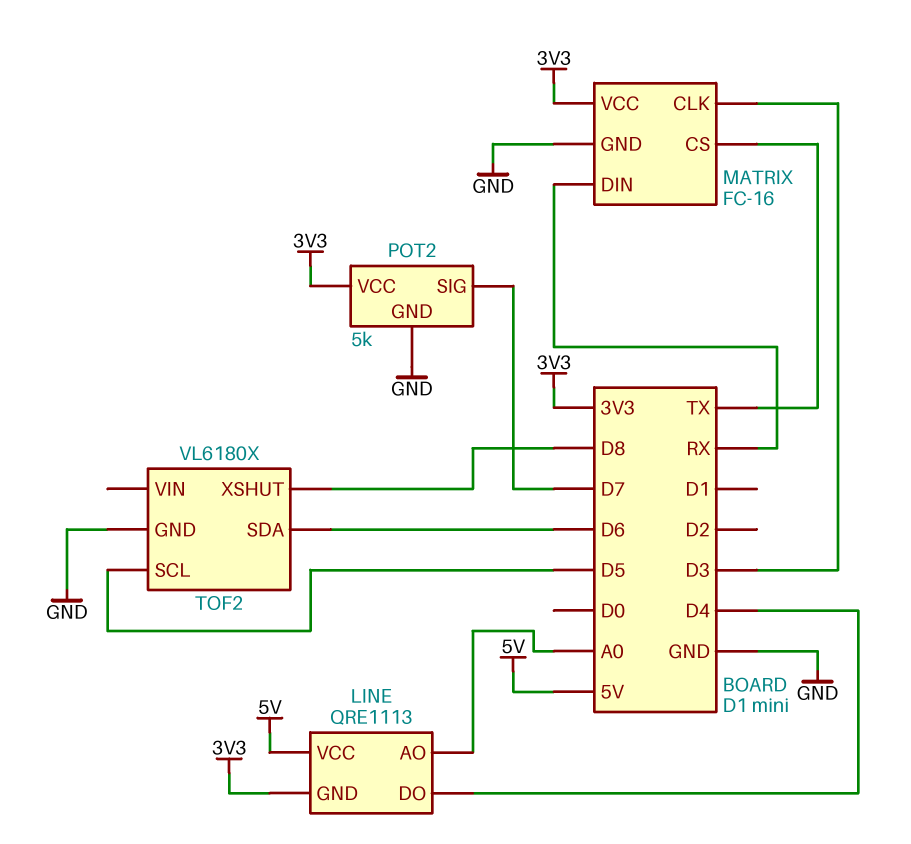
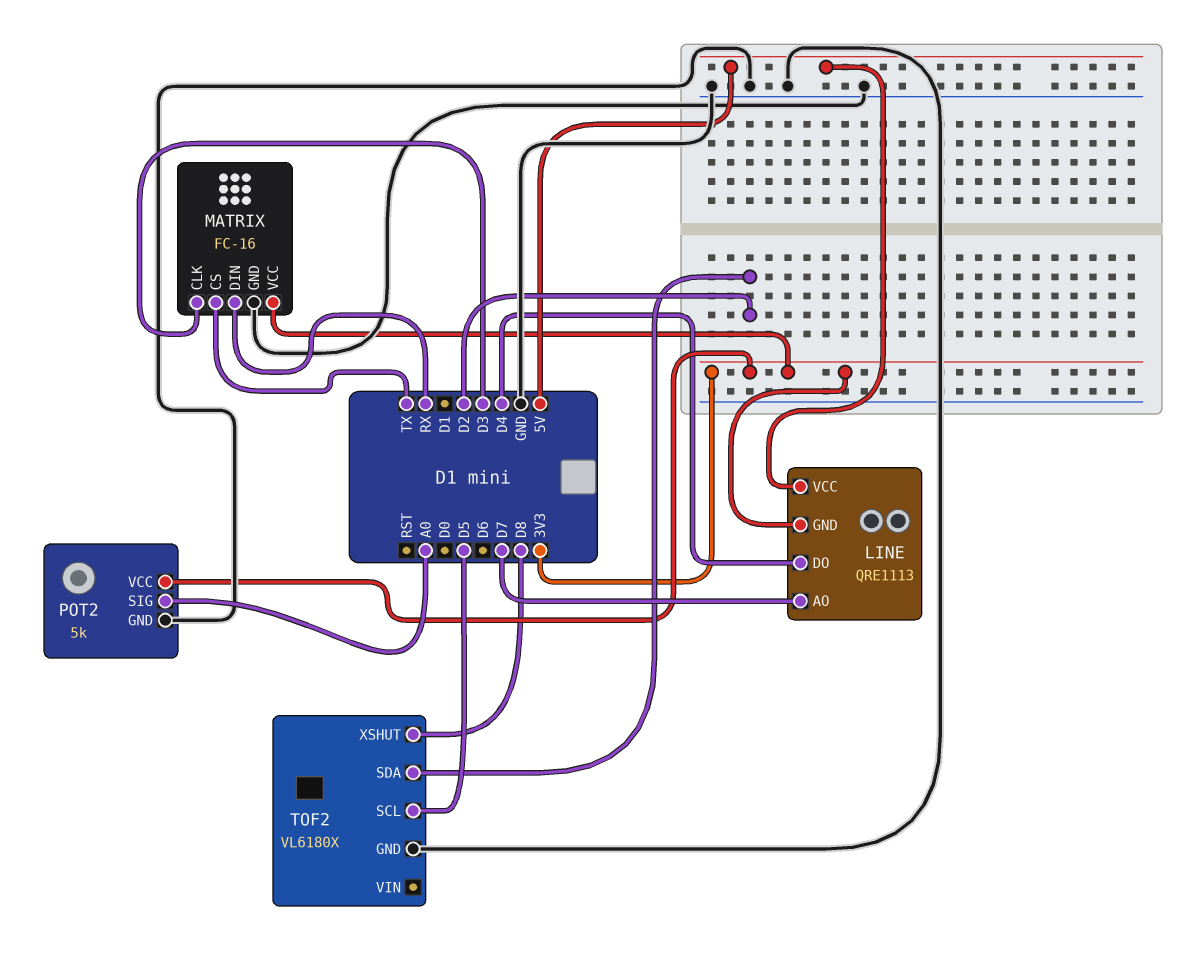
LINE pin AO: A0 -> D7
POT2 pin SIG: D7 -> A0
TOF2 pin SDA: D6 -> D2

